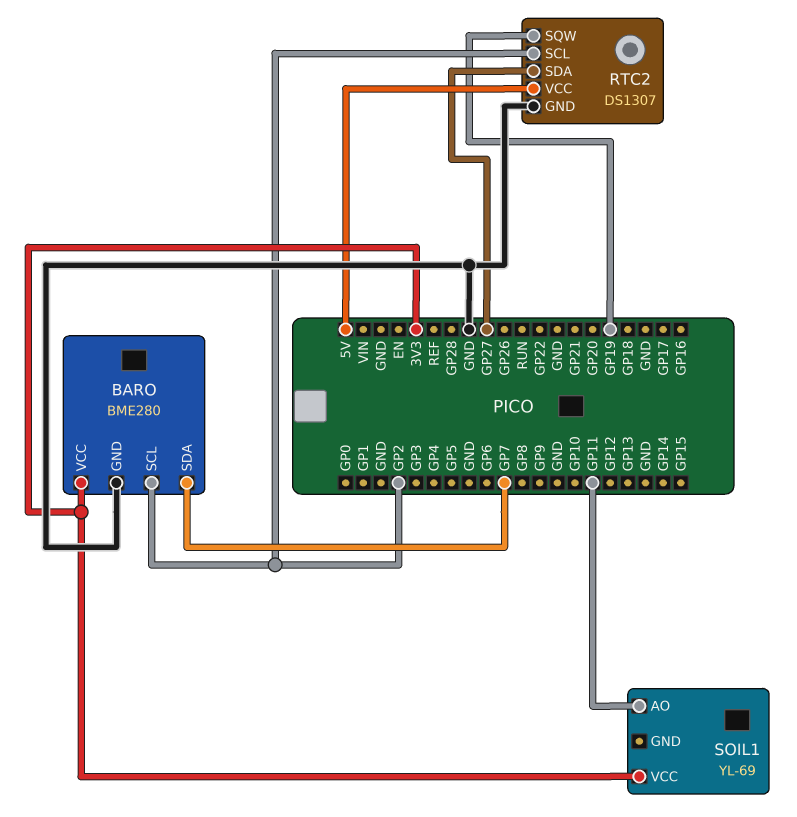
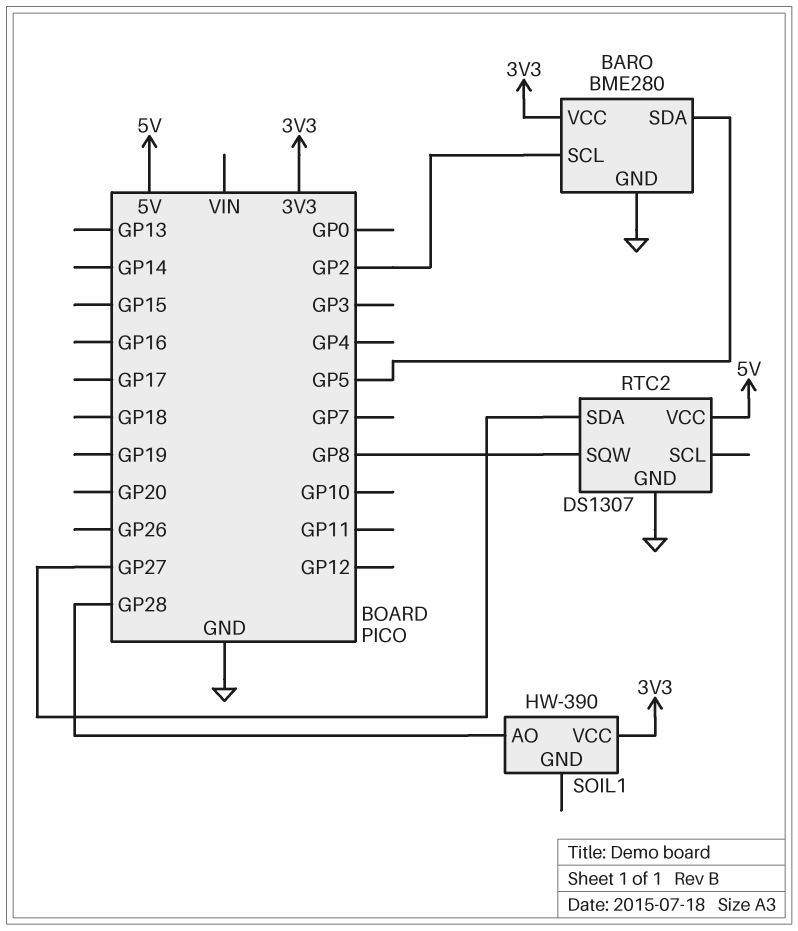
BARO pin SDA: GP7 -> GP5
RTC2 pin SCL: GP2 -> none
RTC2 pin SQW: GP19 -> GP8
SOIL1: YL-69 -> HW-390
SOIL1 pin AO: GP11 -> GP28

